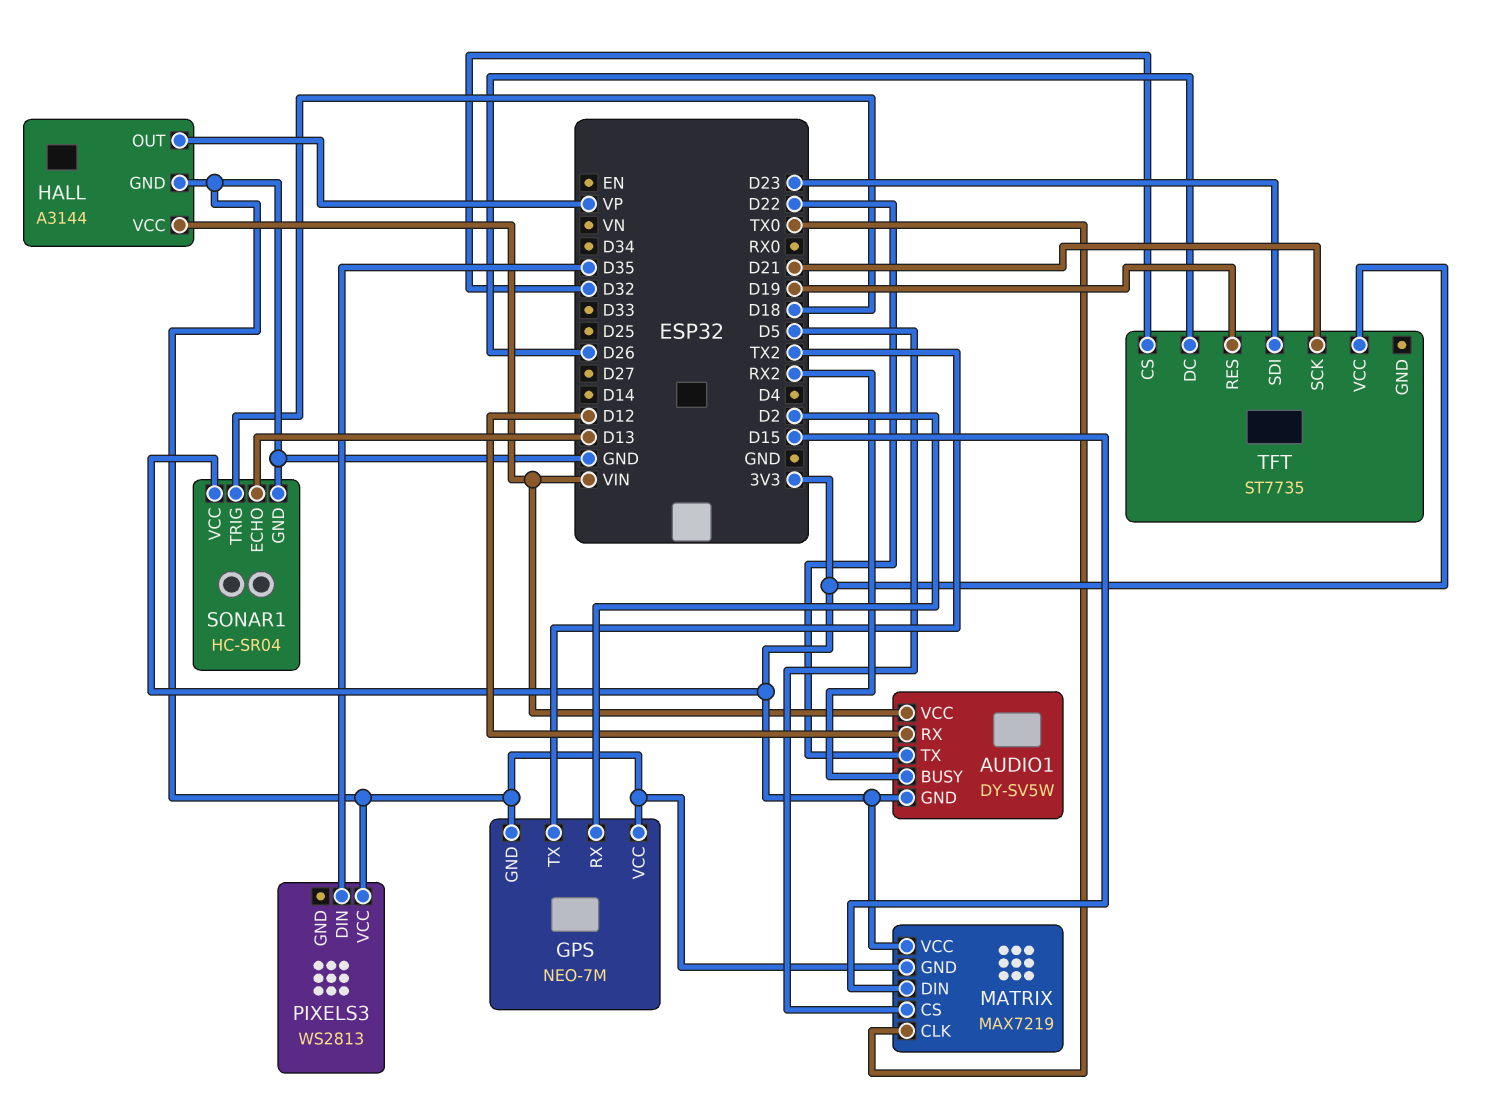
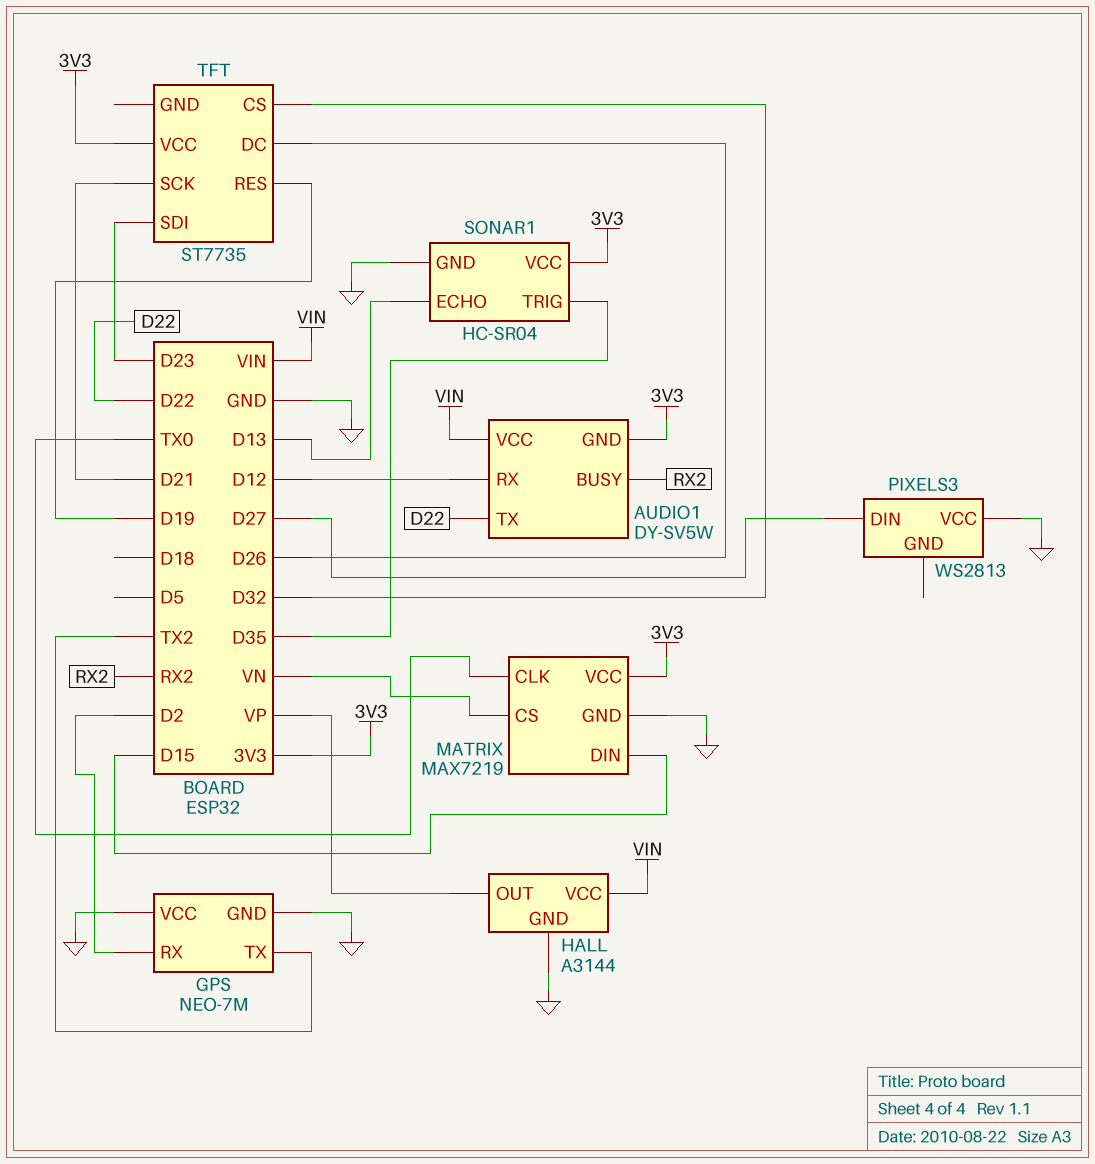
MATRIX pin CS: D5 -> VN
PIXELS3 pin DIN: D35 -> D27
SONAR1 pin TRIG: D18 -> D35

